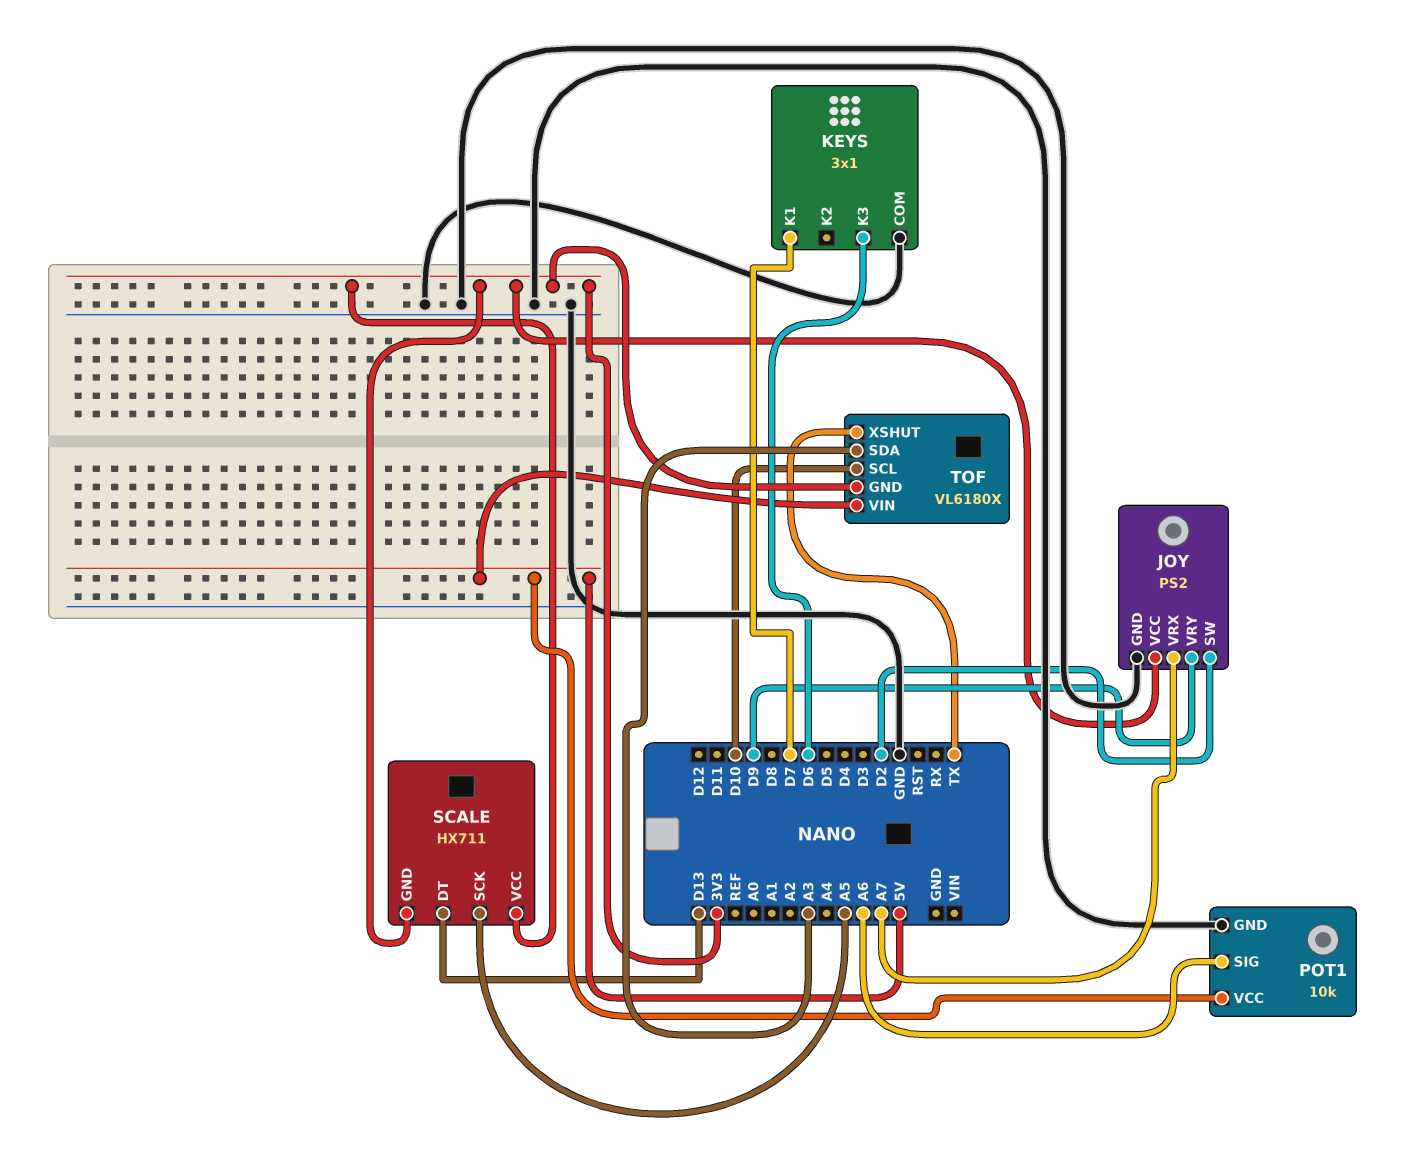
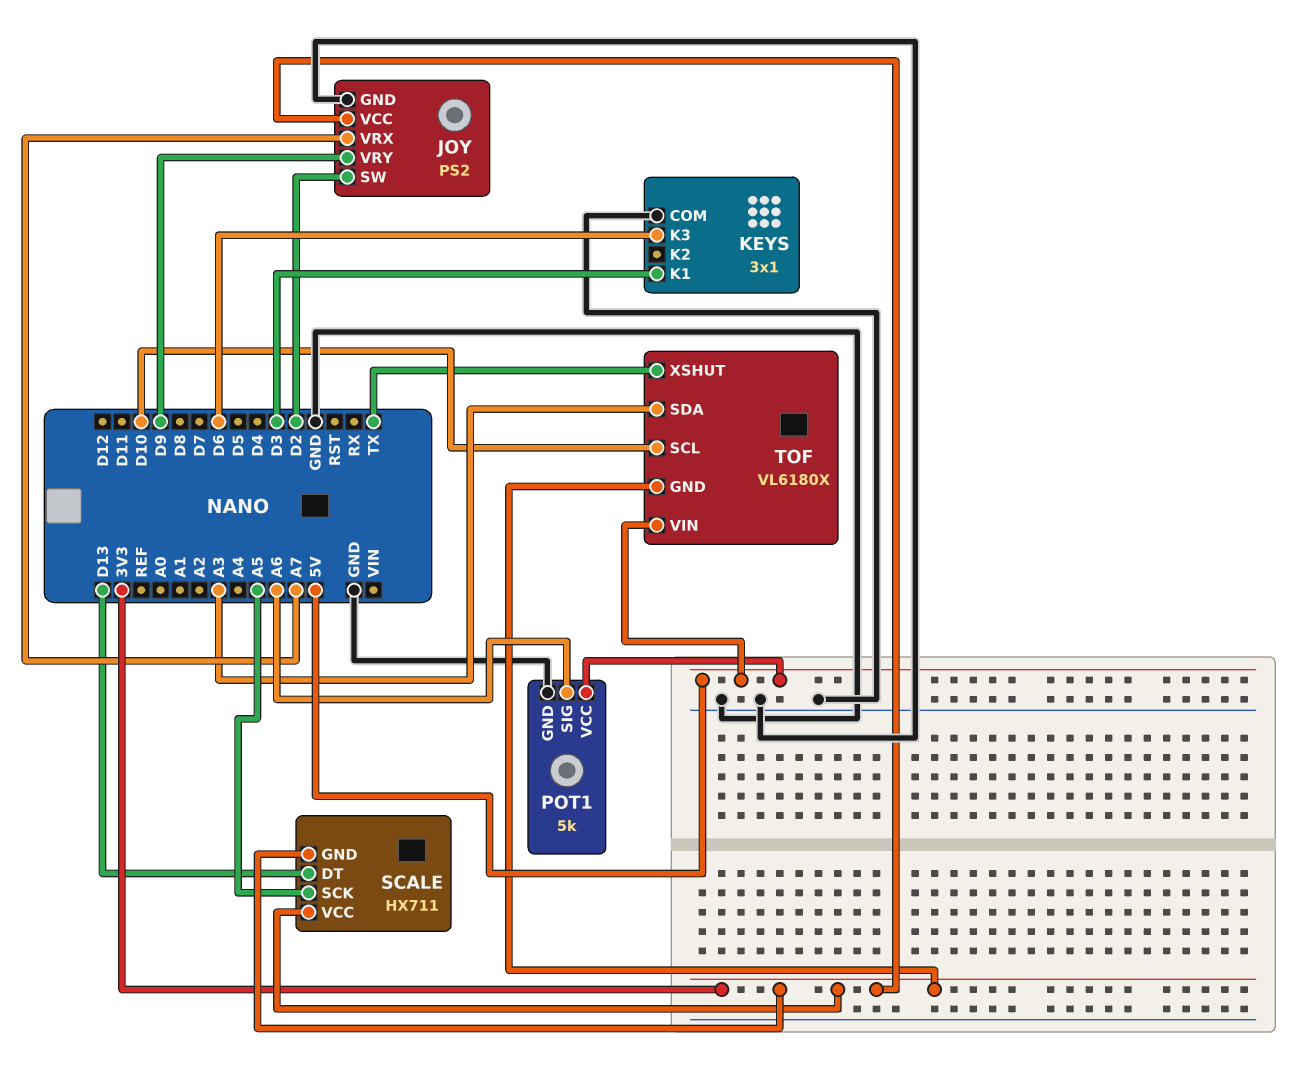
KEYS pin K1: D7 -> D3
POT1: 10k -> 5k

